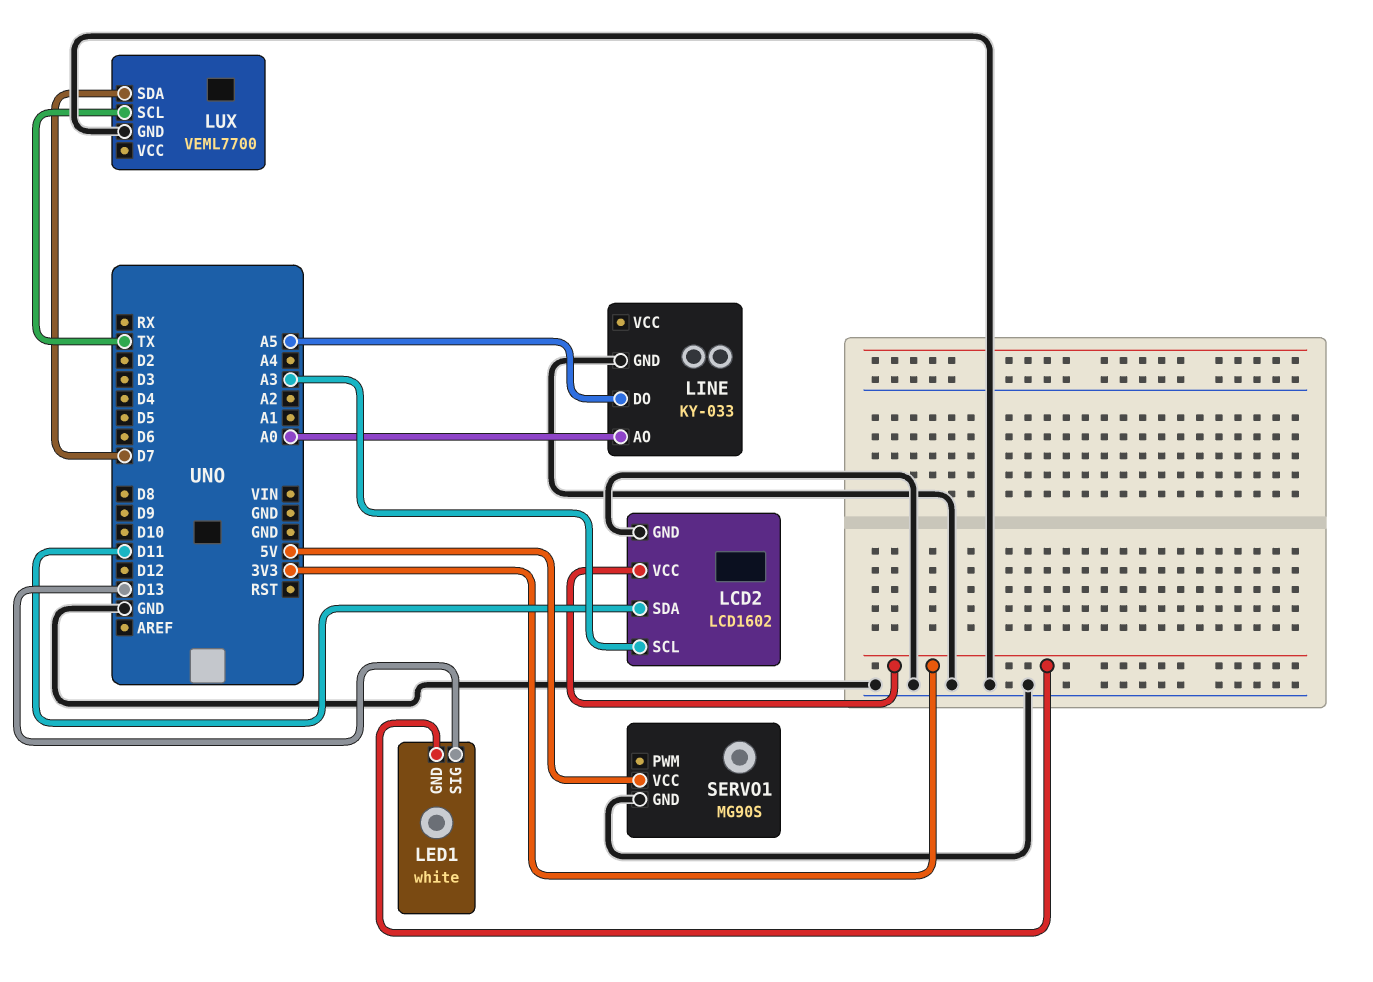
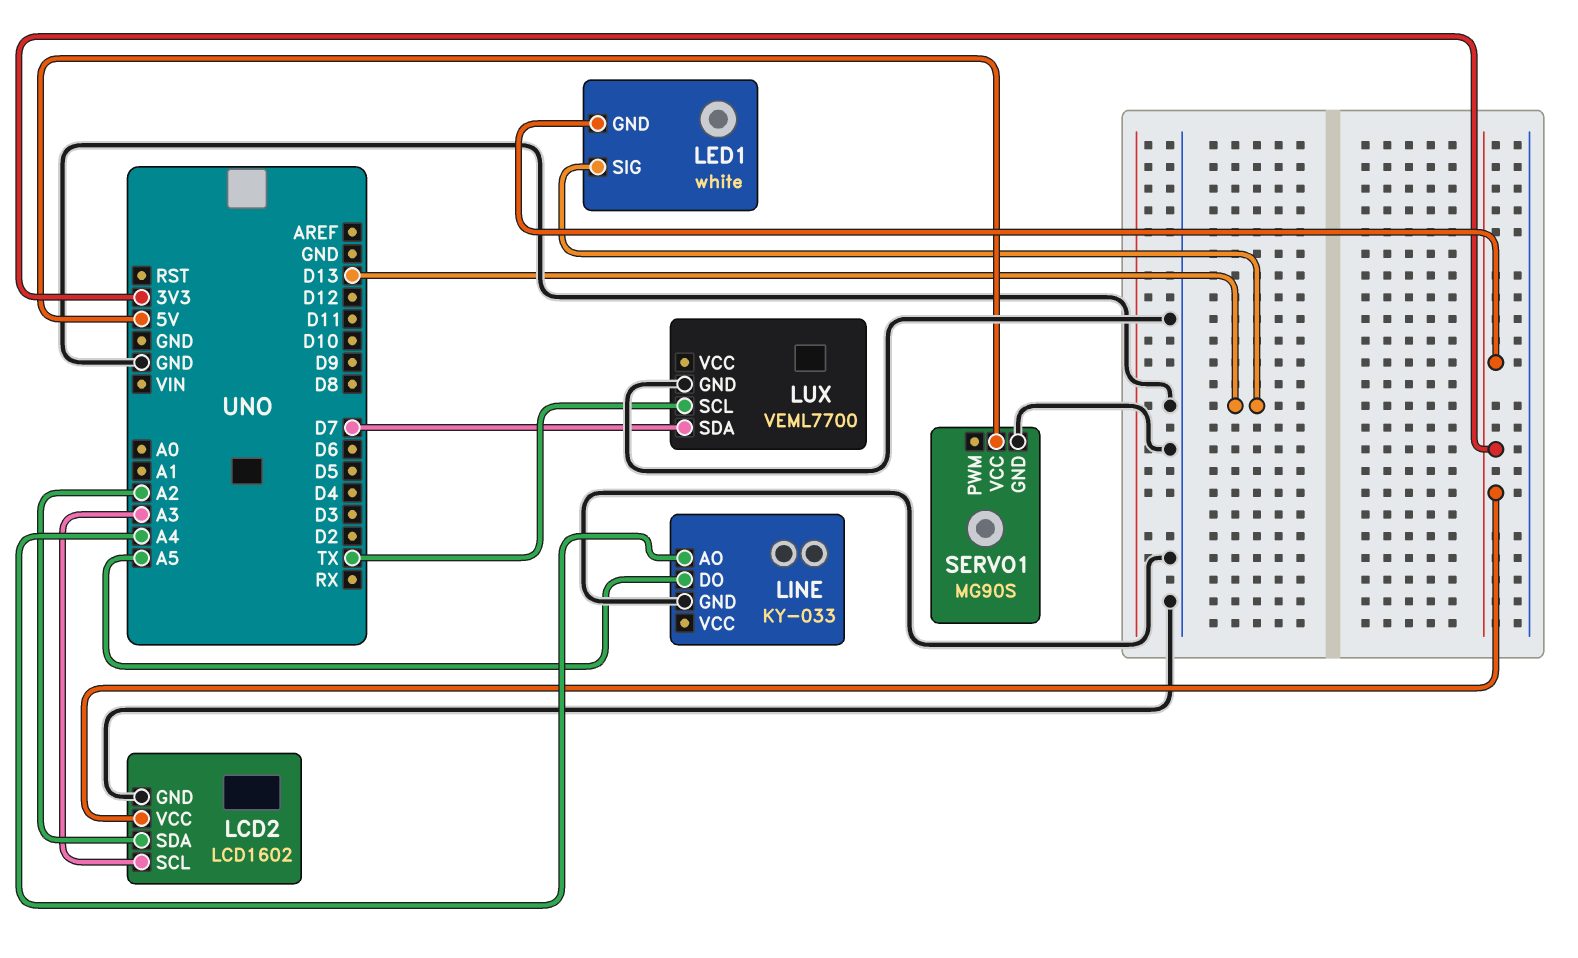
LCD2 pin SDA: D11 -> A2
LINE pin AO: A0 -> A4

